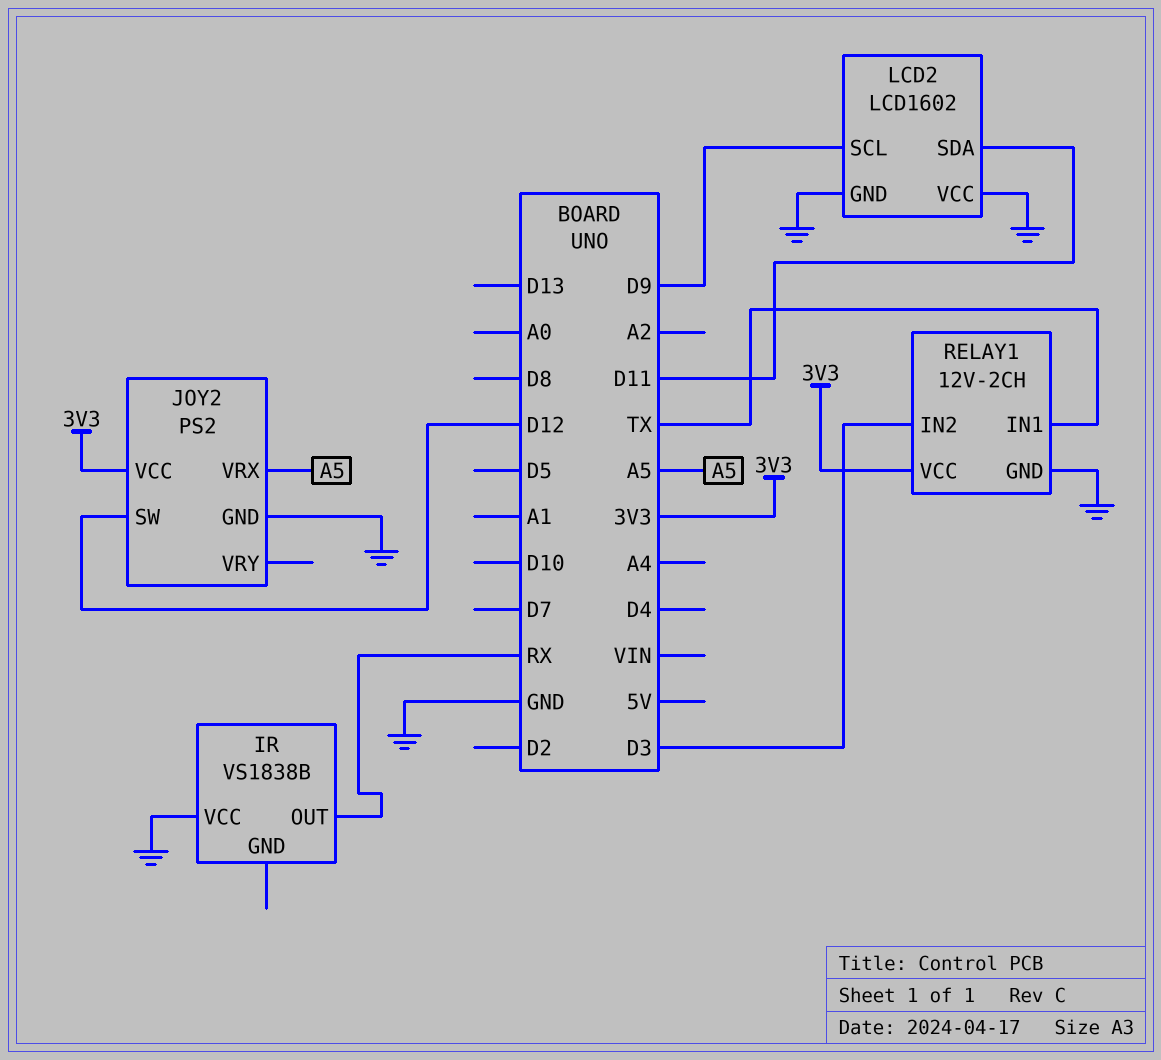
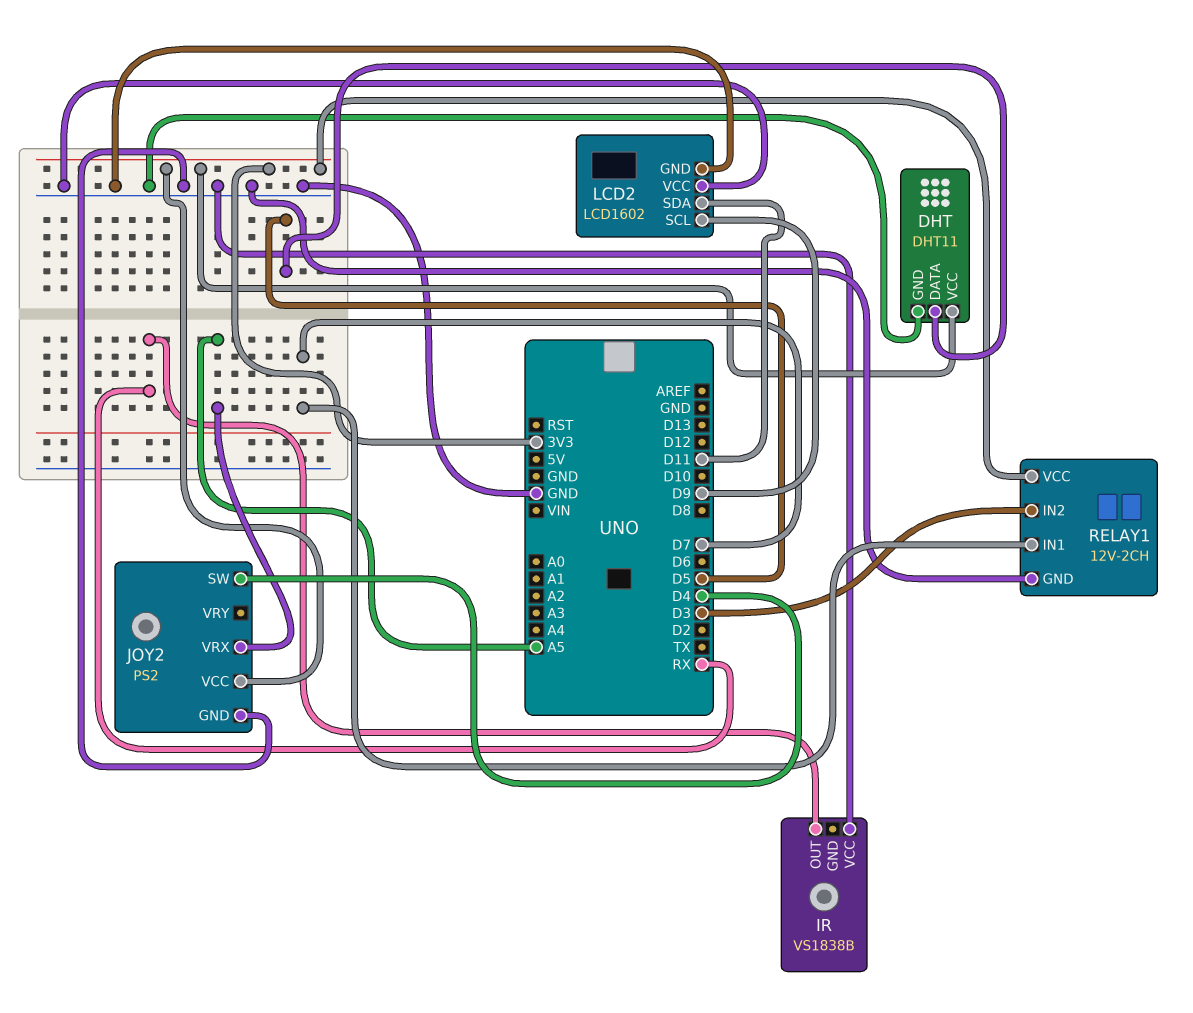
DHT: none -> DHT11
DHT pin DATA: none -> D5
DHT pin GND: none -> GND
DHT pin VCC: none -> 3V3
JOY2 pin SW: D12 -> D4
RELAY1 pin IN1: TX -> D7

